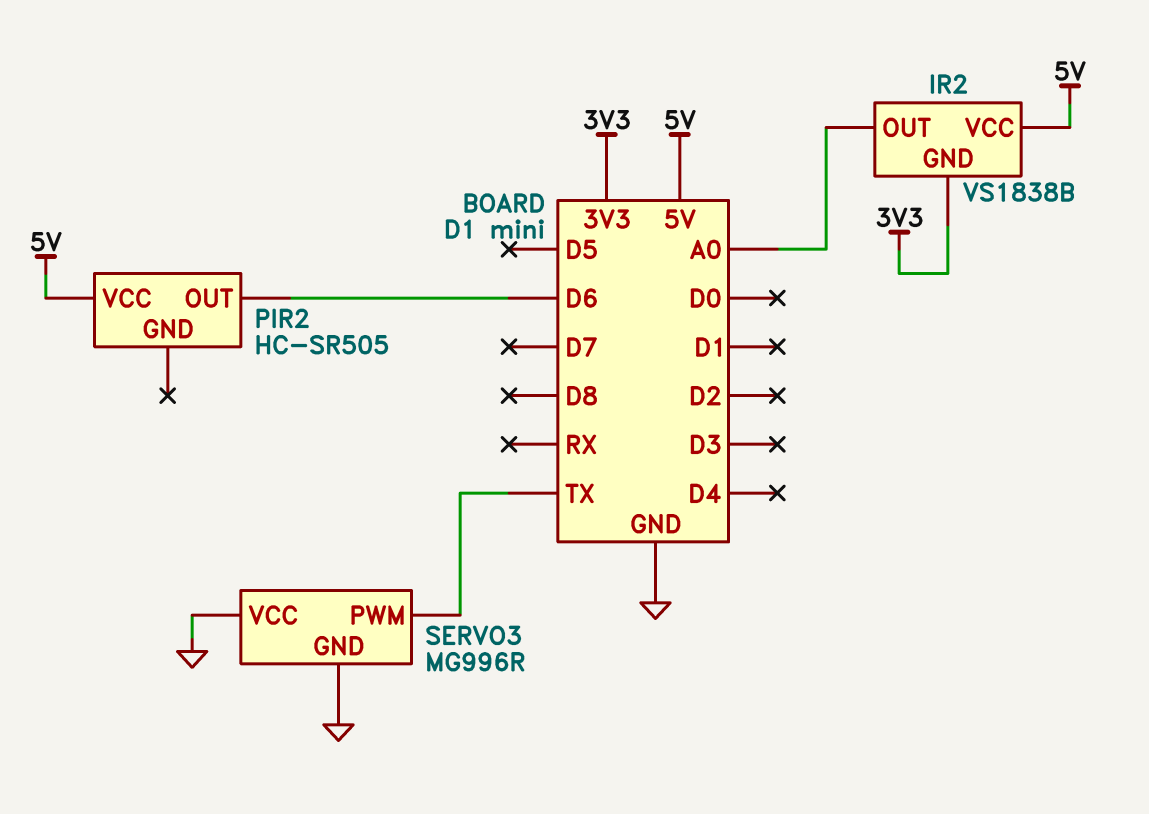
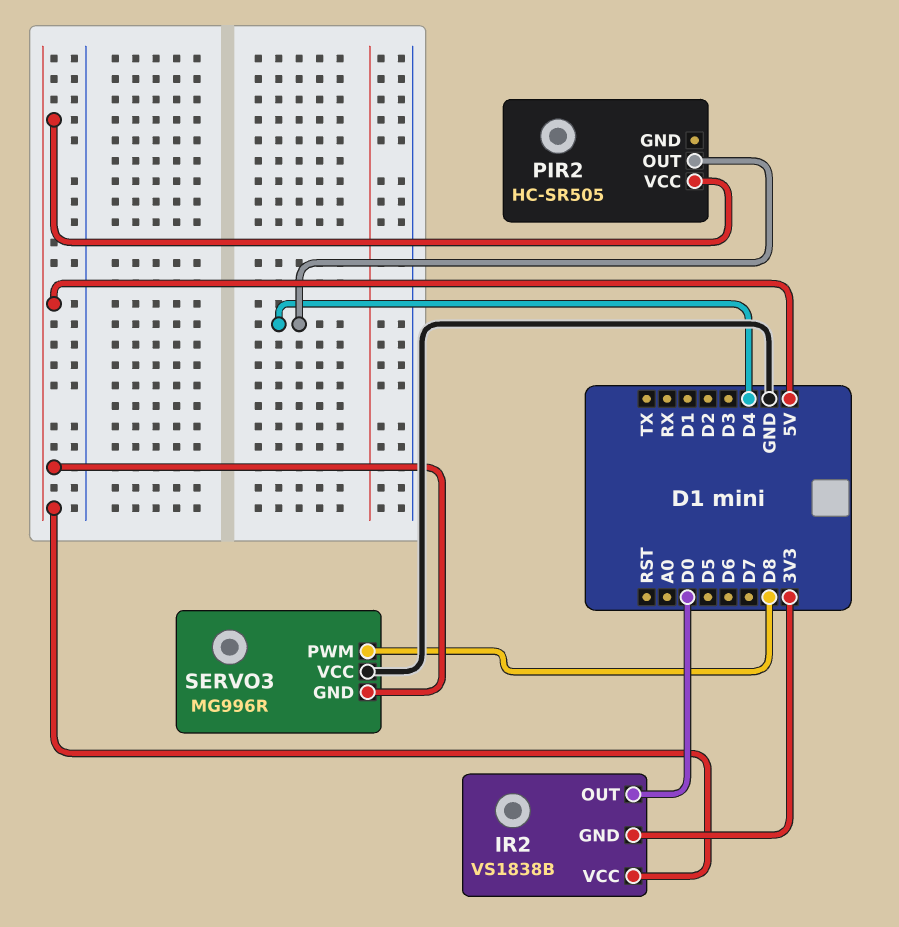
IR2 pin OUT: A0 -> D0
PIR2 pin OUT: D6 -> D4
SERVO3 pin GND: GND -> 5V
SERVO3 pin PWM: TX -> D8

